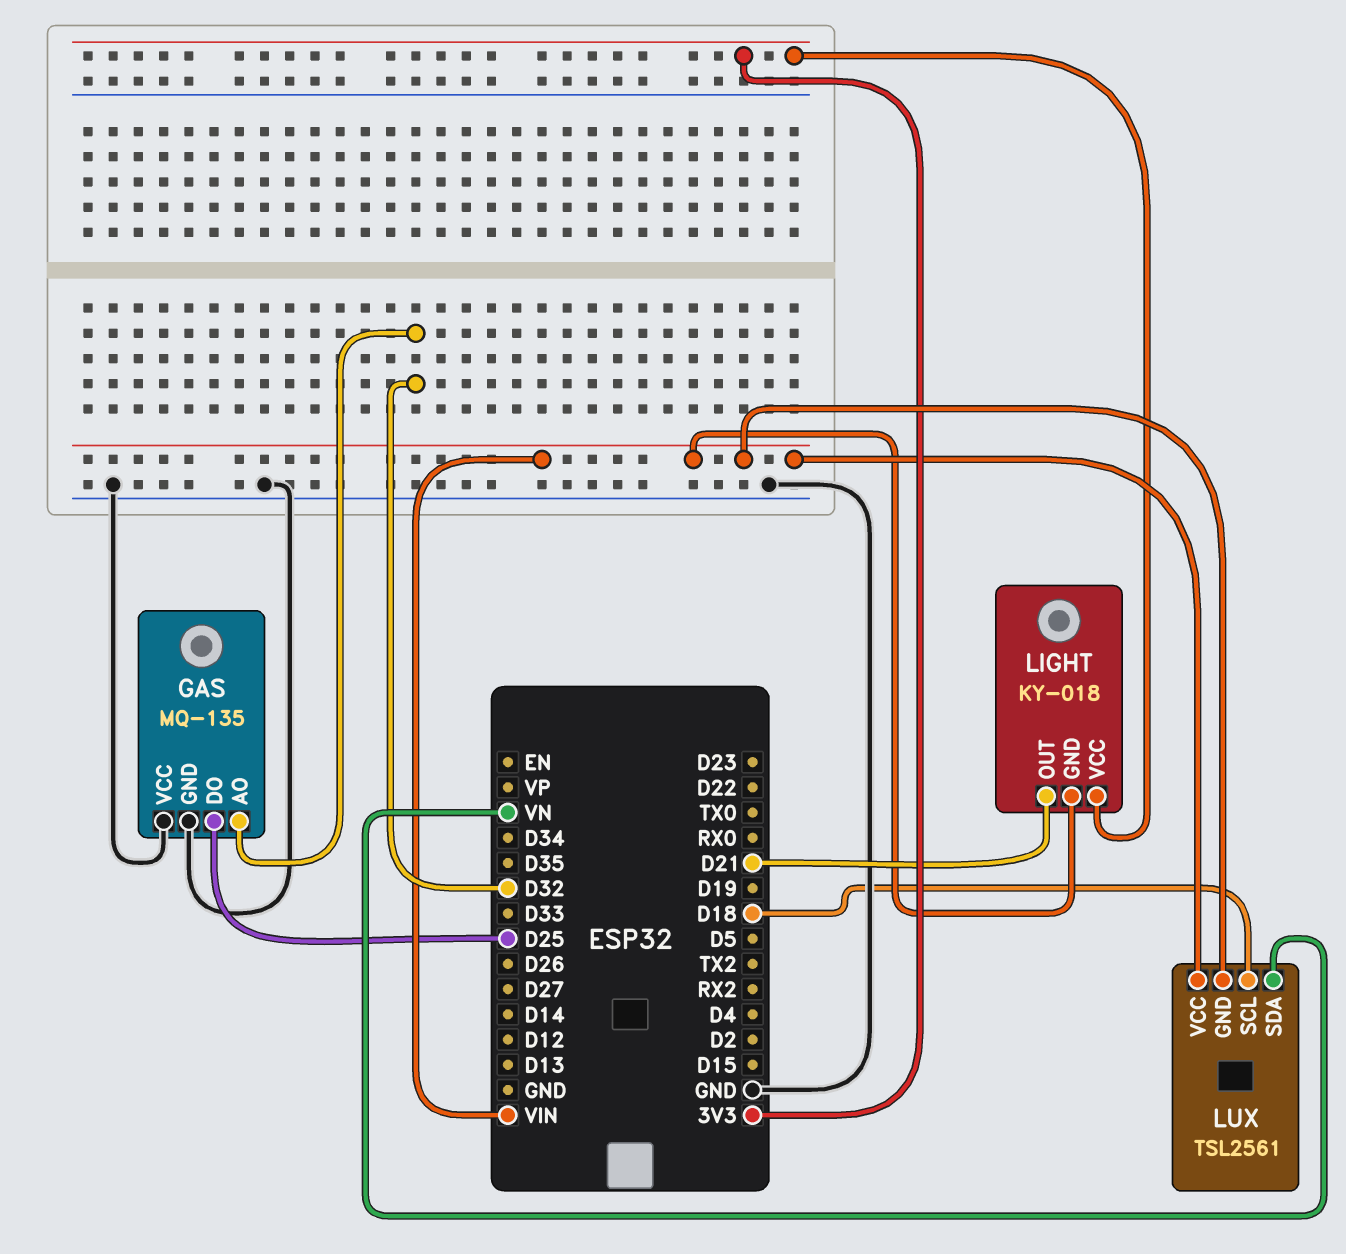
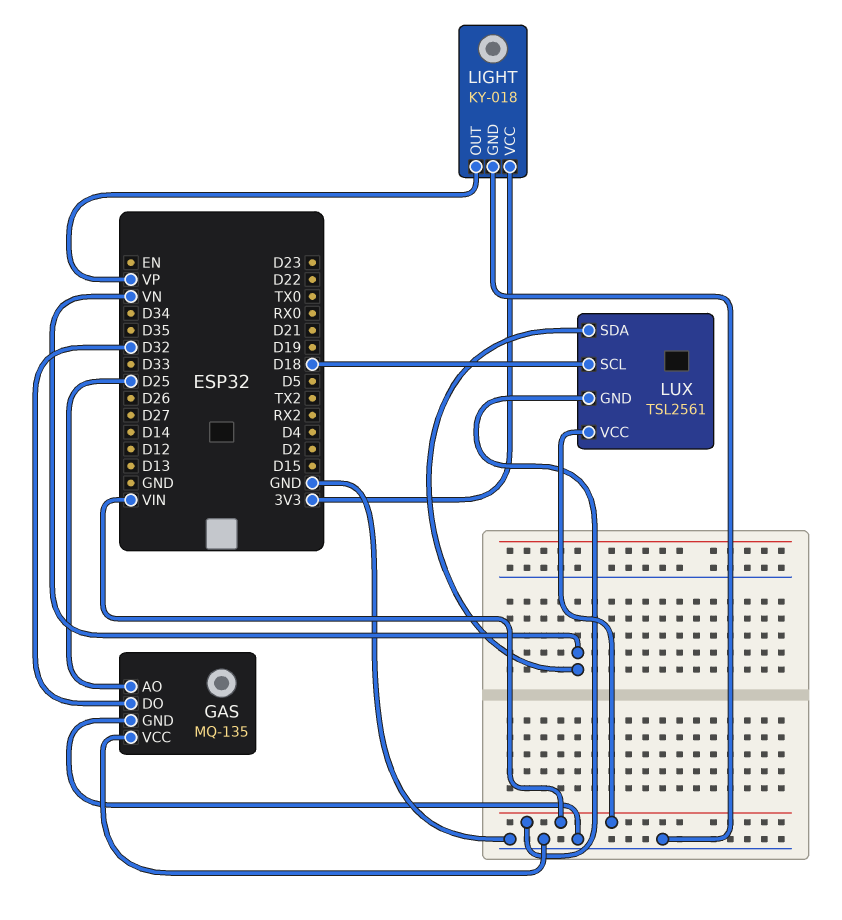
GAS pin AO: D32 -> D25
GAS pin DO: D25 -> D32
LIGHT pin GND: VIN -> GND
LIGHT pin OUT: D21 -> VP

